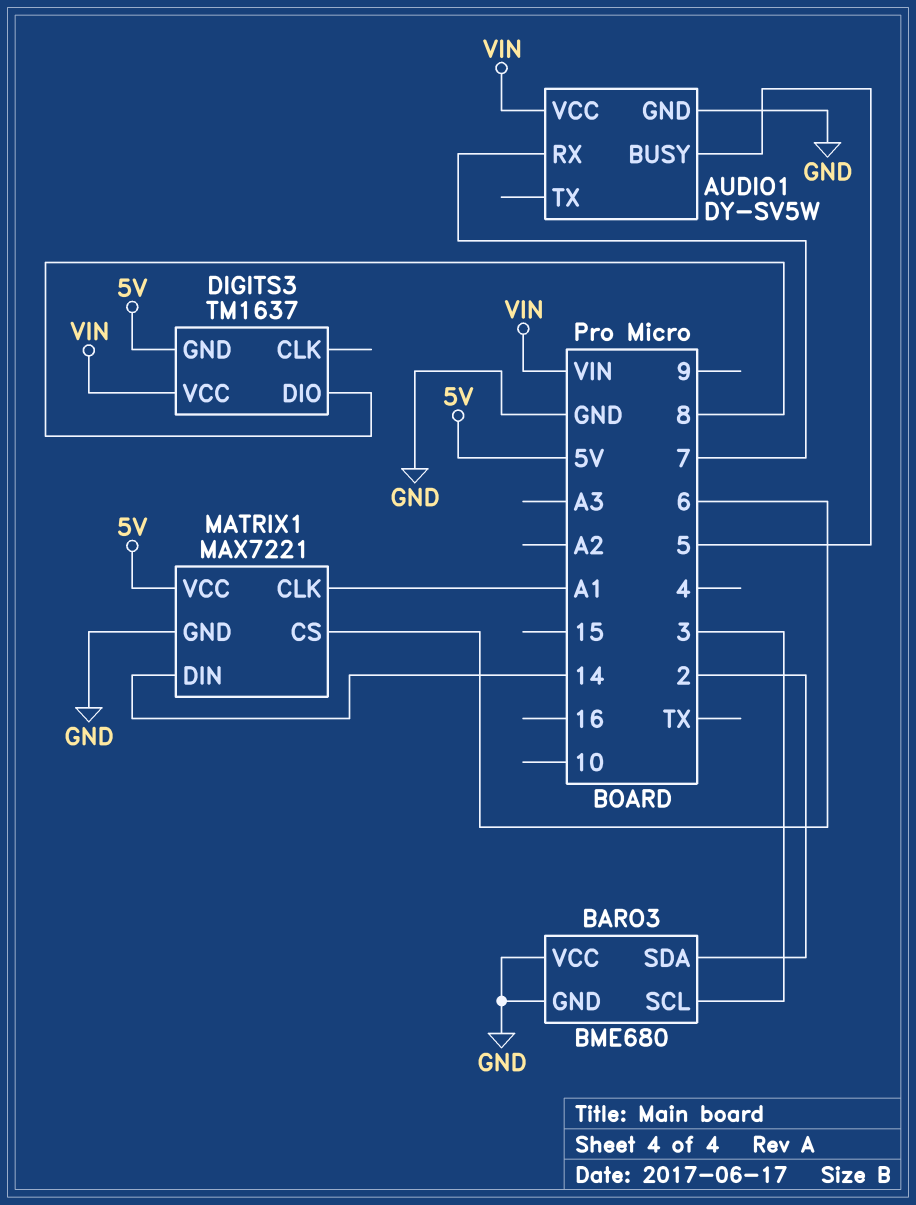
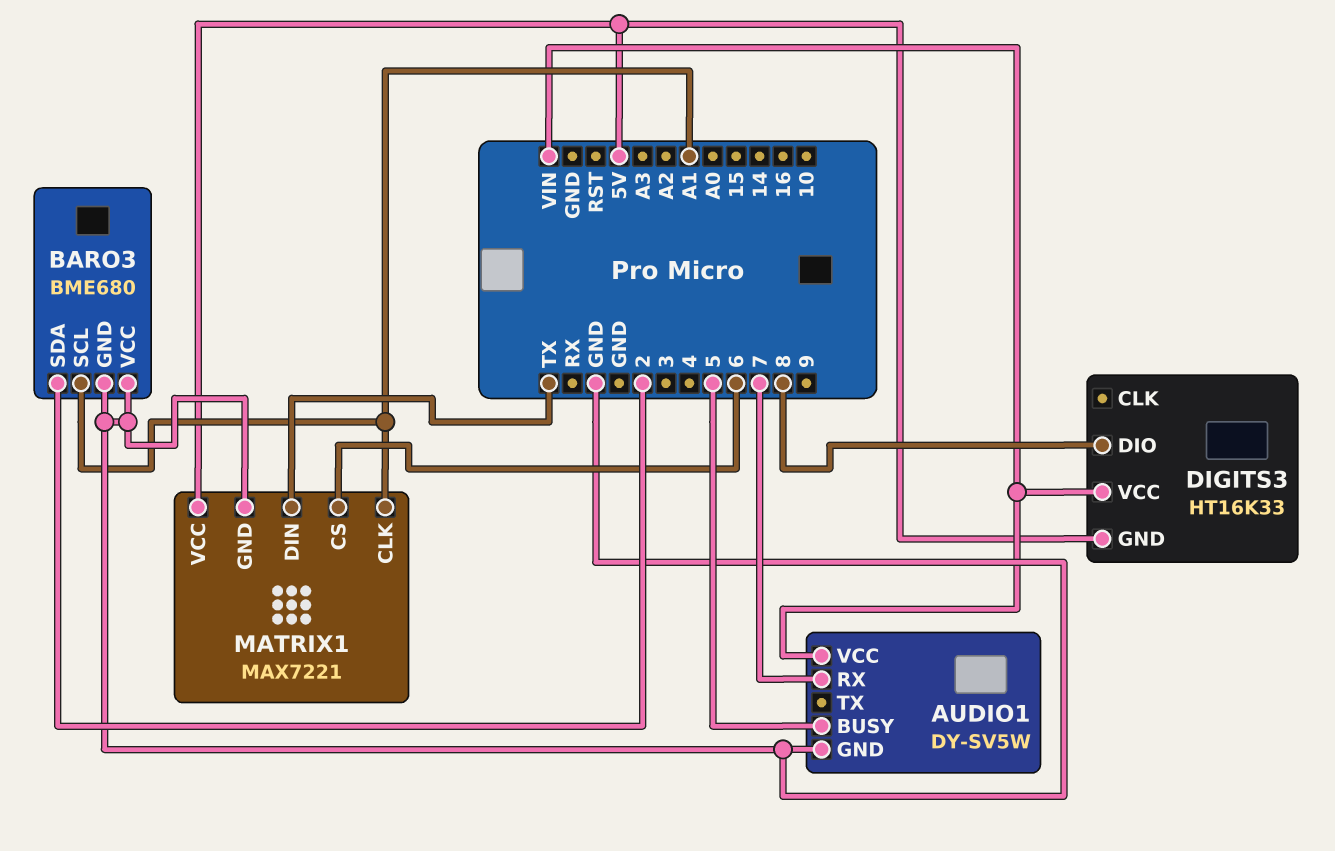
BARO3 pin SCL: 3 -> A1
DIGITS3: TM1637 -> HT16K33
MATRIX1 pin DIN: 14 -> TX

